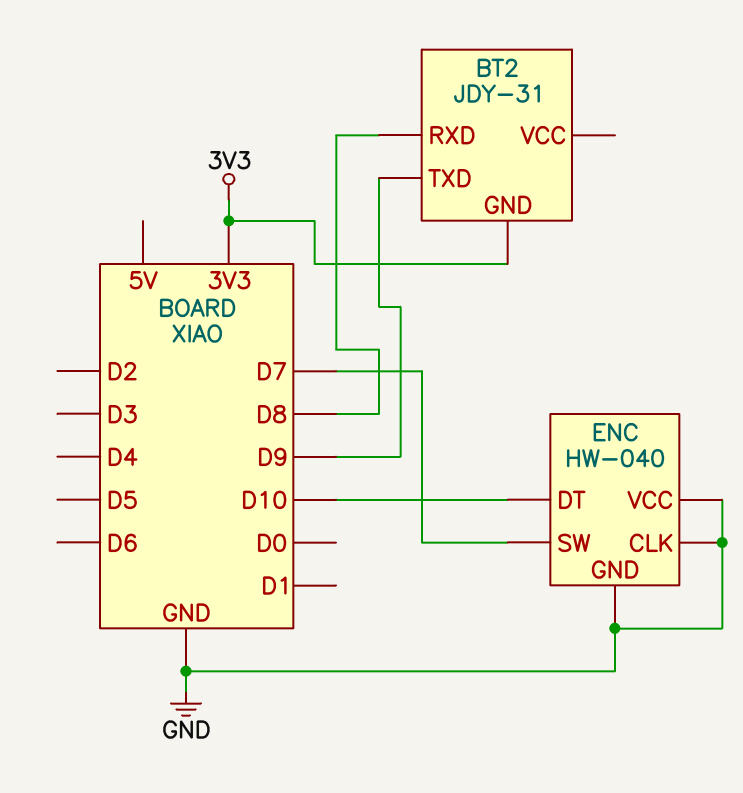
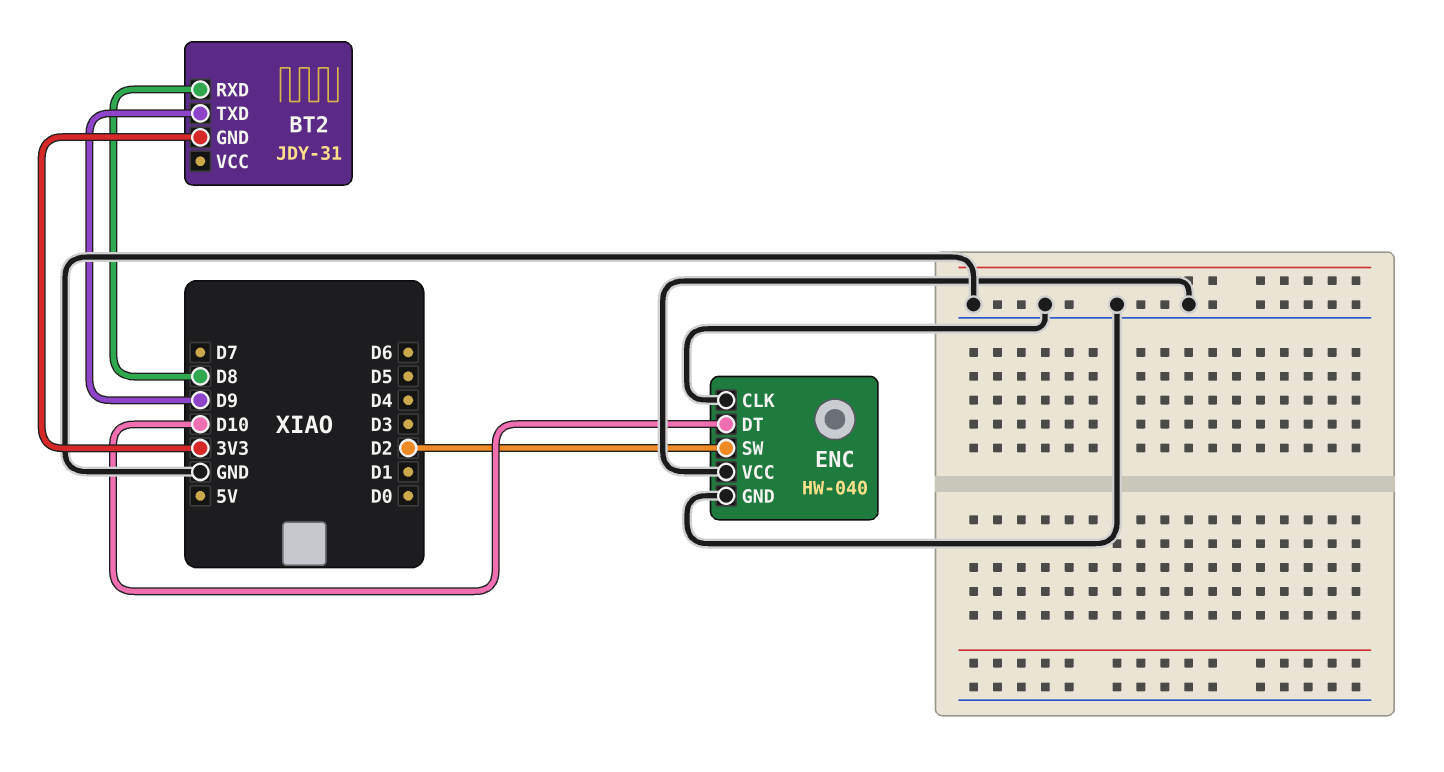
ENC pin SW: D7 -> D2

